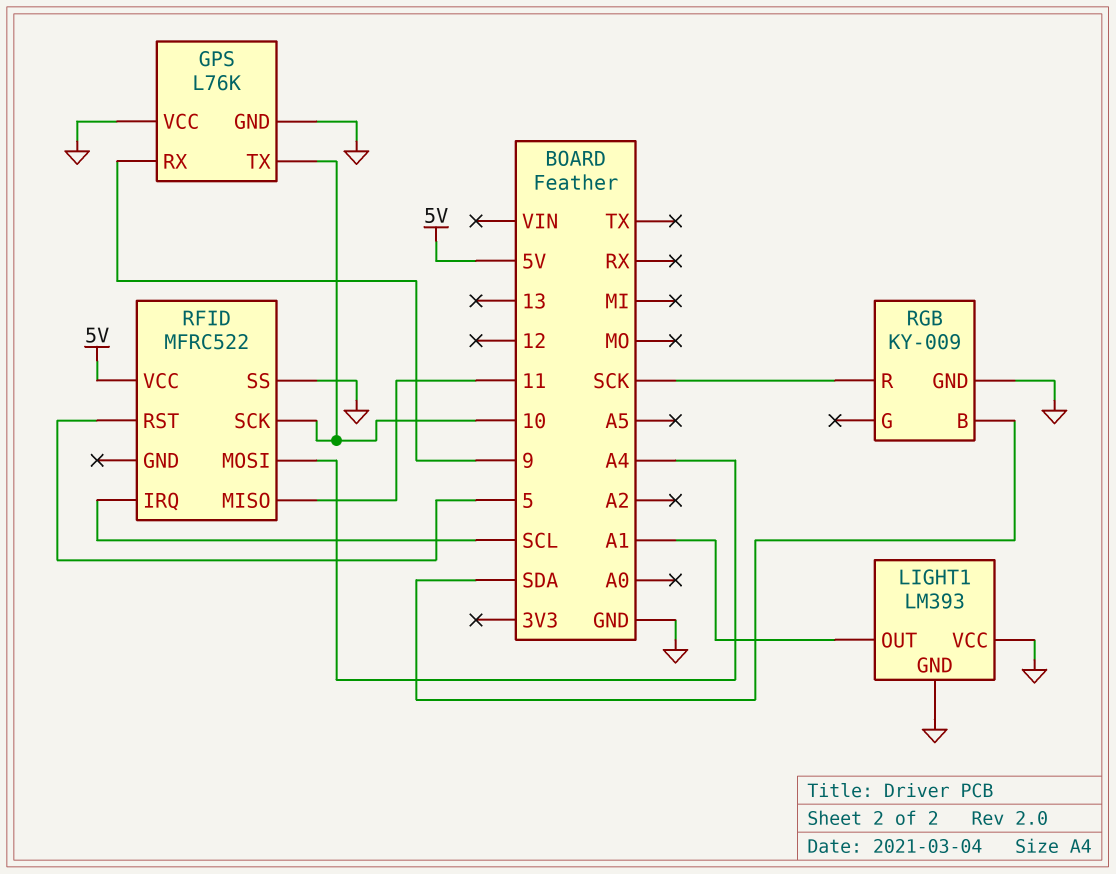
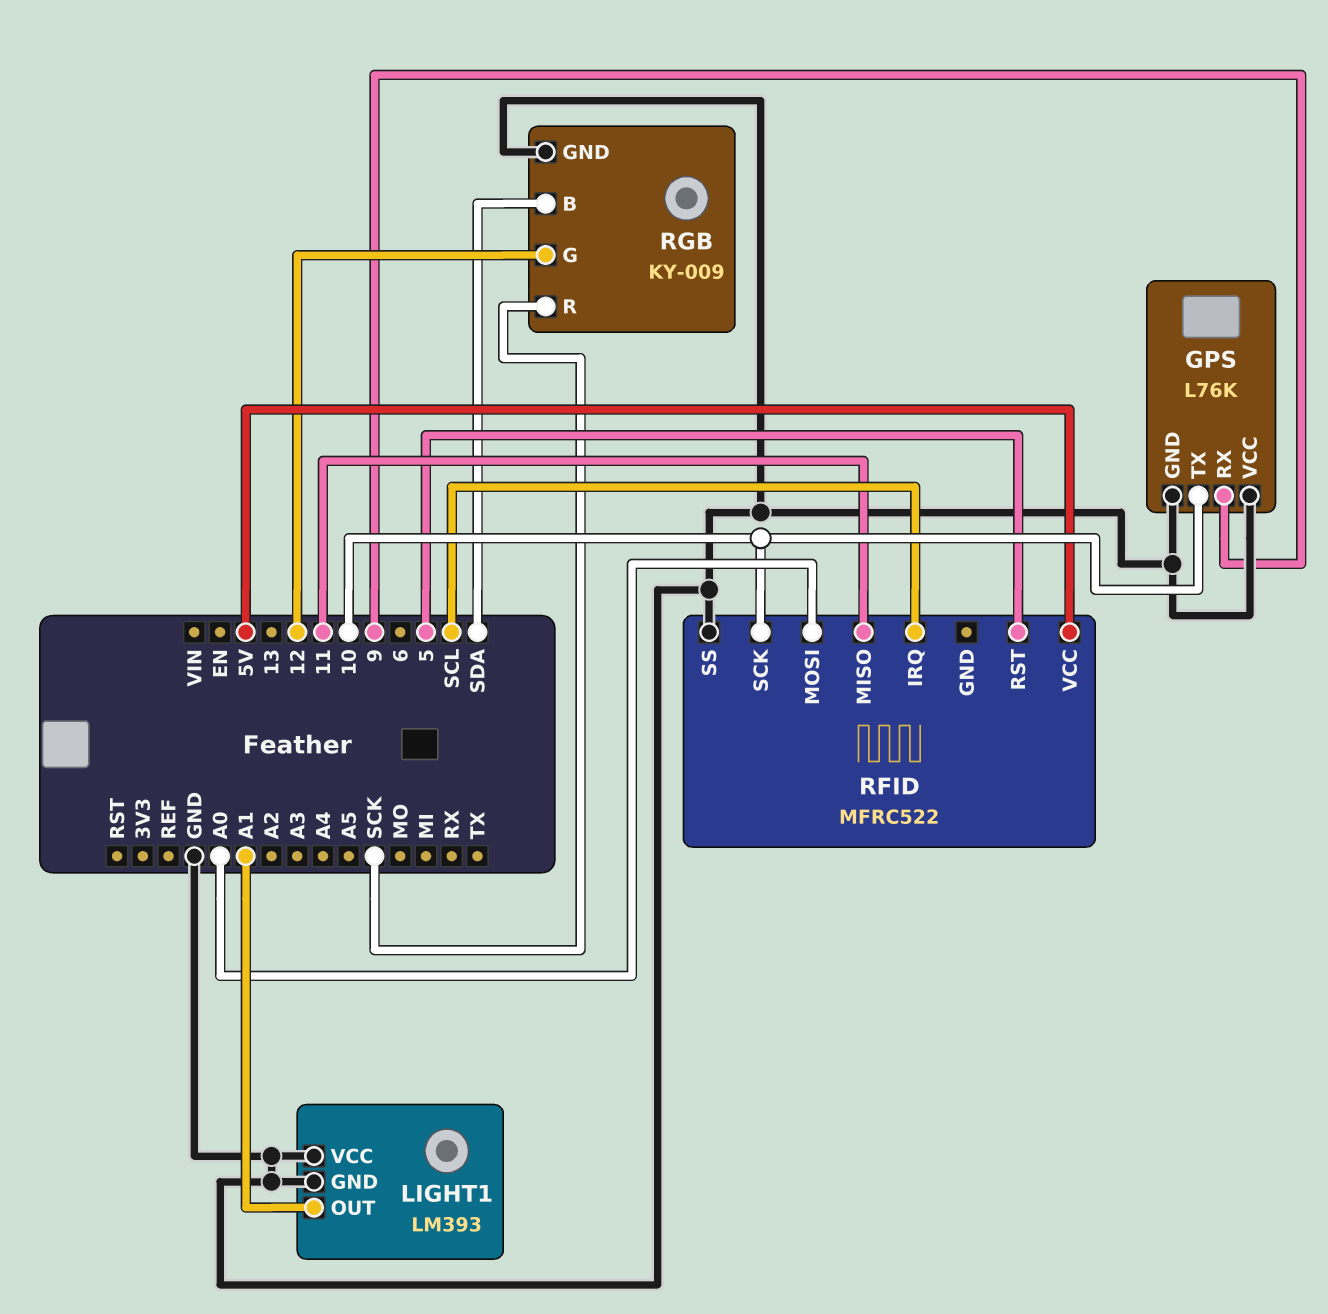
RFID pin MOSI: A4 -> A0
RGB pin G: none -> 12

